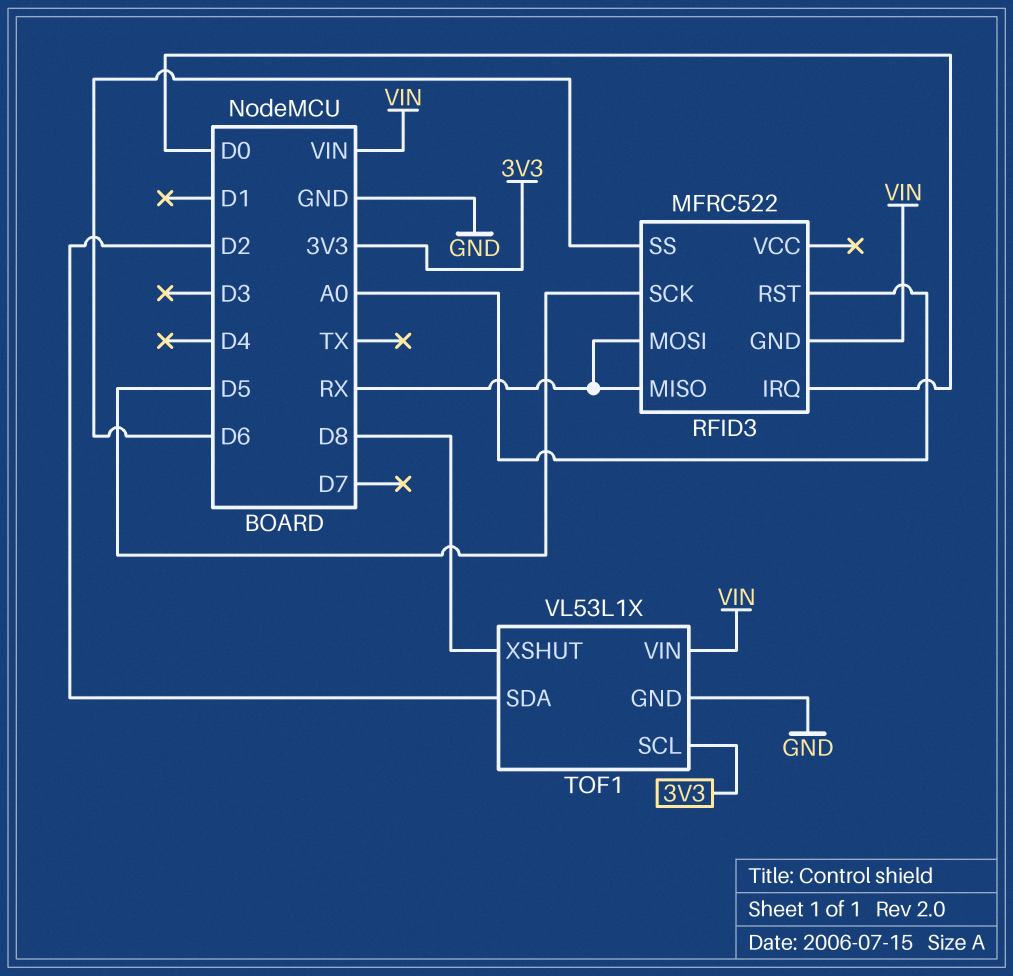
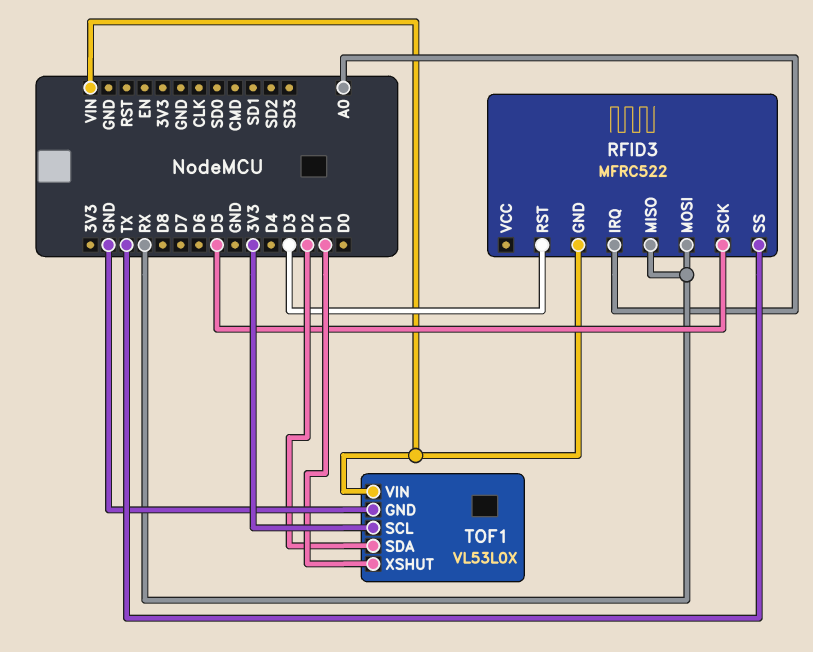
RFID3 pin IRQ: D0 -> A0
RFID3 pin RST: A0 -> D3
RFID3 pin SS: D6 -> TX
TOF1: VL53L1X -> VL53L0X
TOF1 pin XSHUT: D8 -> D1

